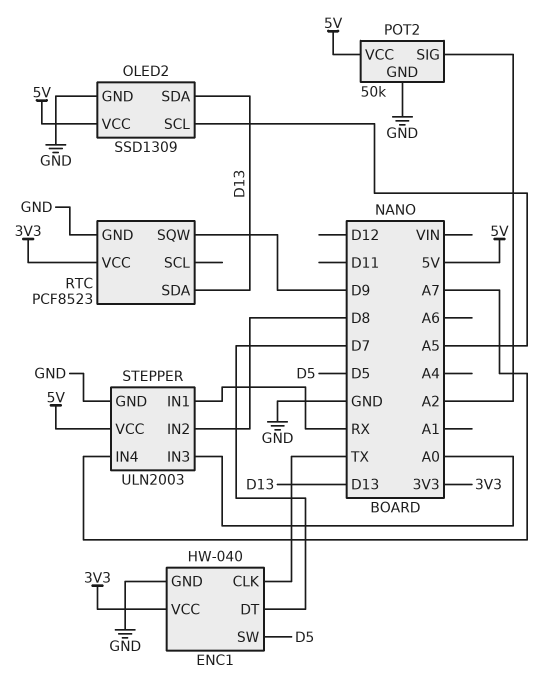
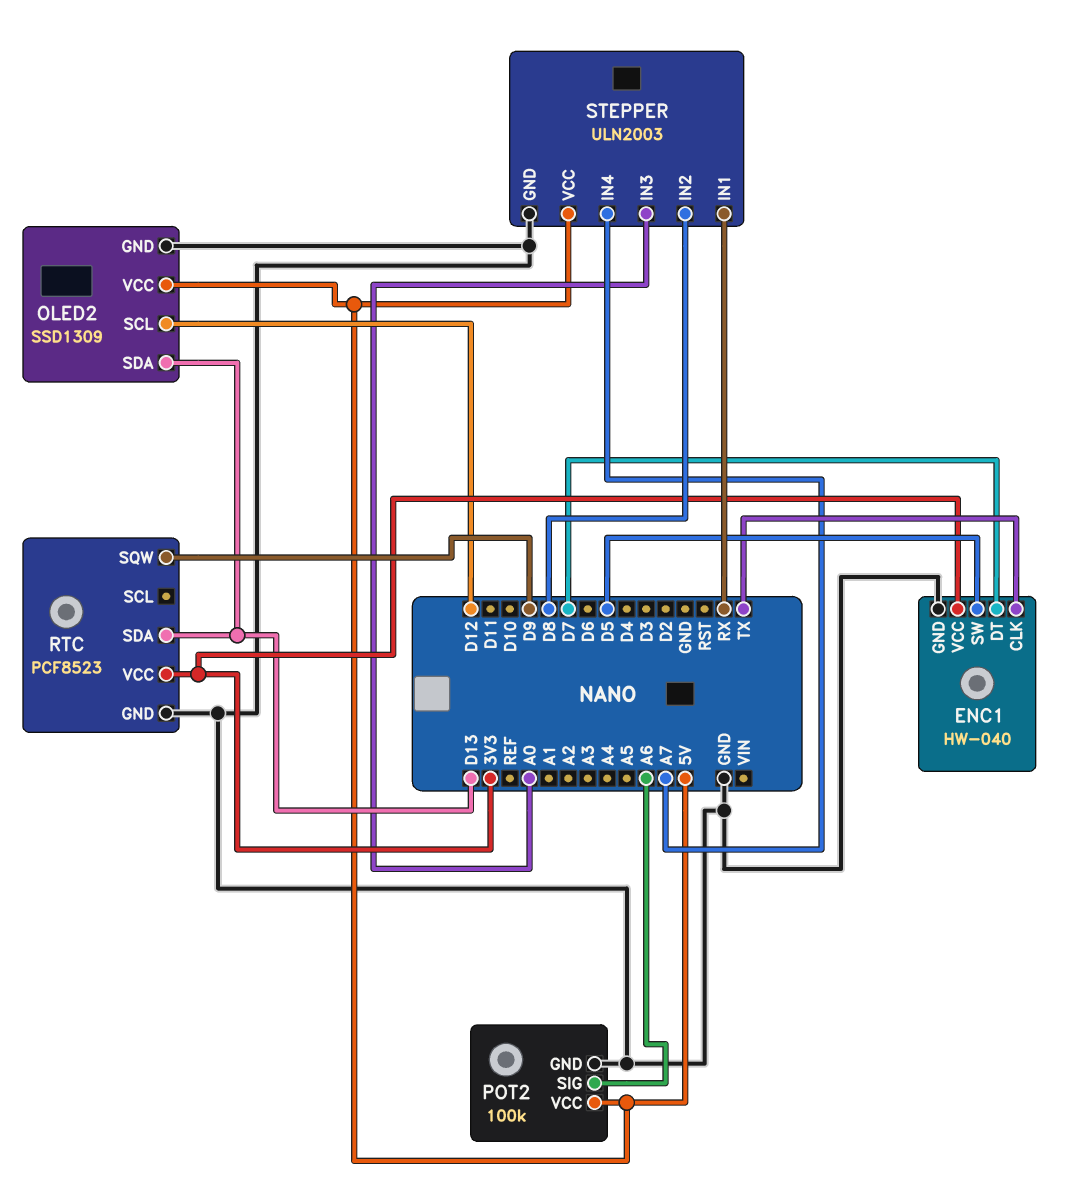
OLED2 pin SCL: A5 -> D12
POT2: 50k -> 100k
POT2 pin SIG: A2 -> A6

